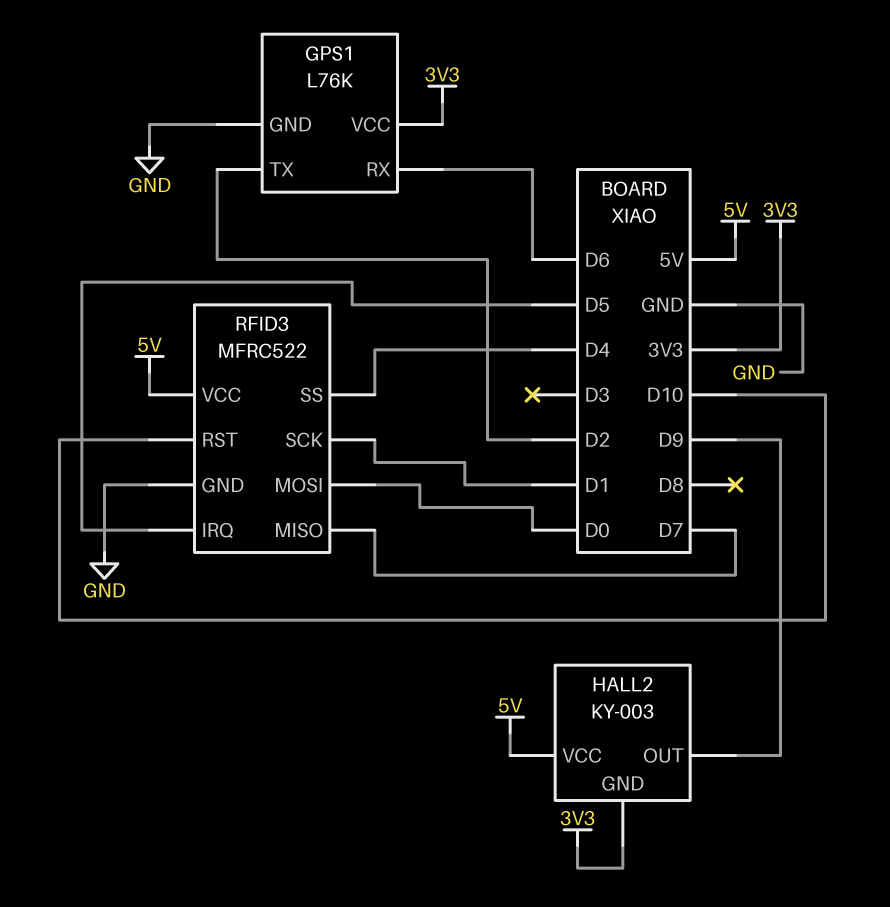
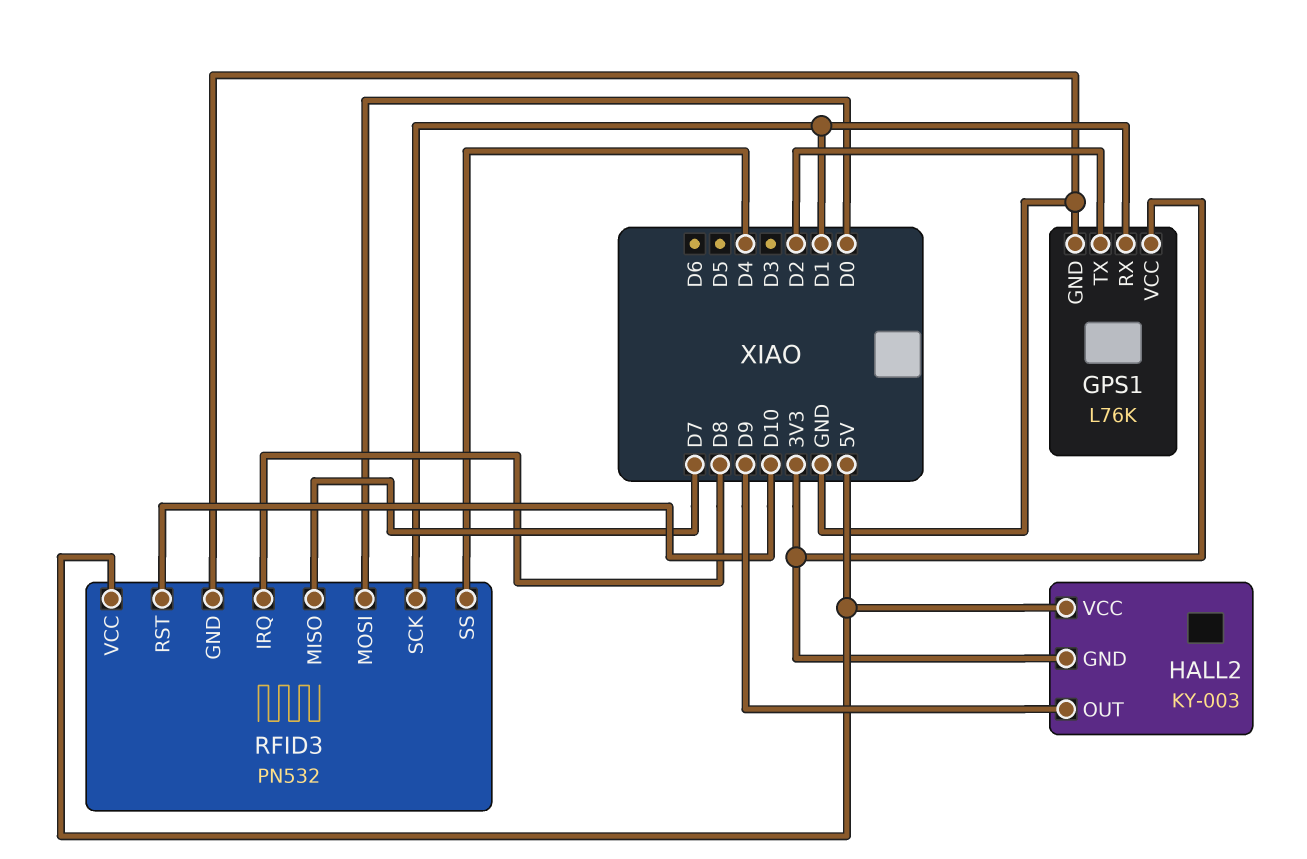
GPS1 pin RX: D6 -> D1
RFID3: MFRC522 -> PN532
RFID3 pin IRQ: D5 -> D8

